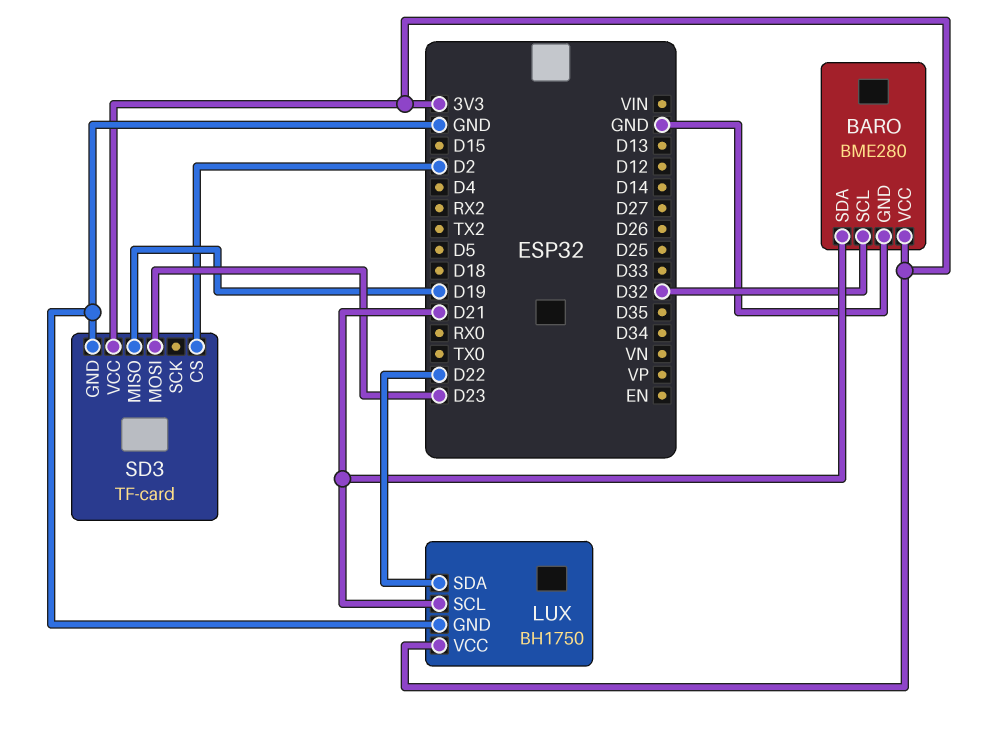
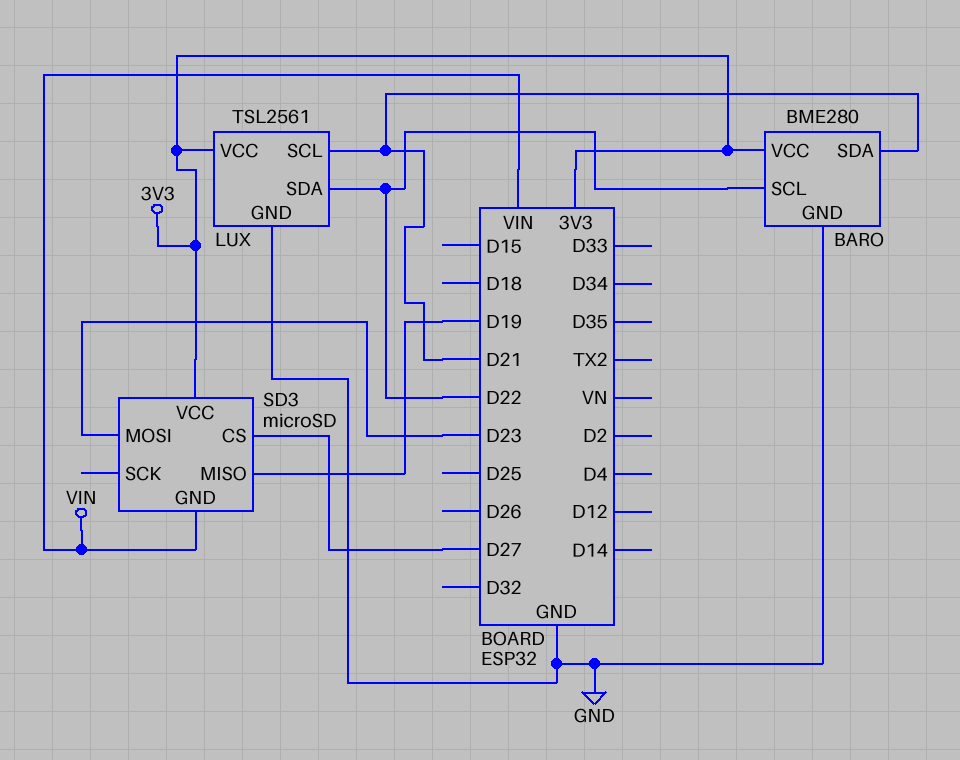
BARO pin SCL: D32 -> D22
LUX: BH1750 -> TSL2561
SD3: TF-card -> microSD
SD3 pin CS: D2 -> D27
SD3 pin GND: GND -> VIN

